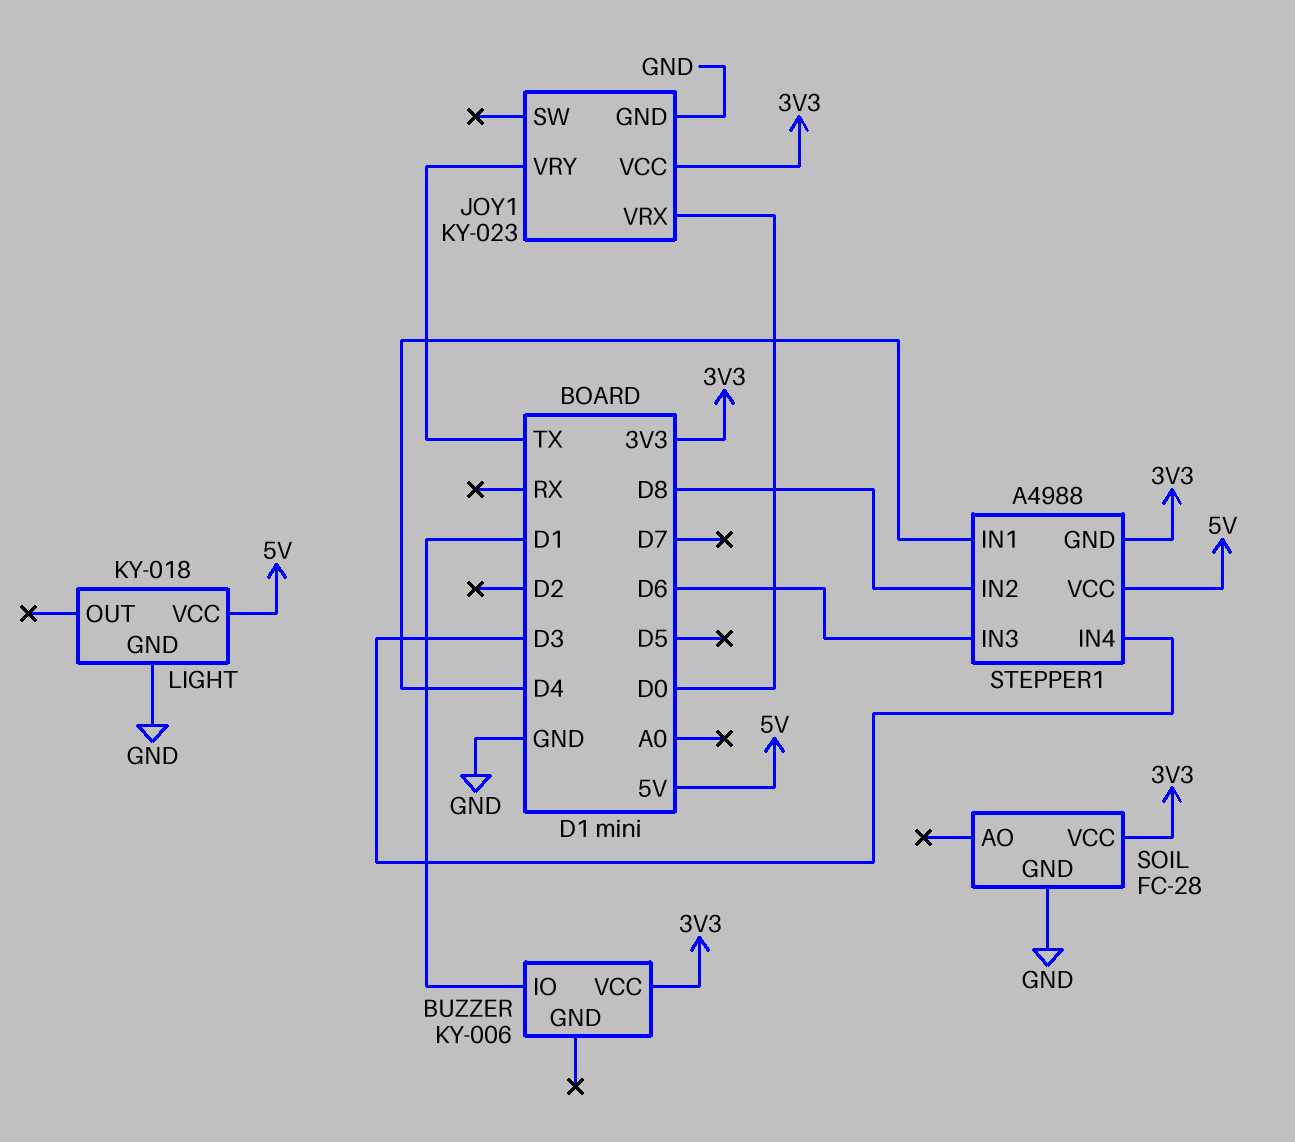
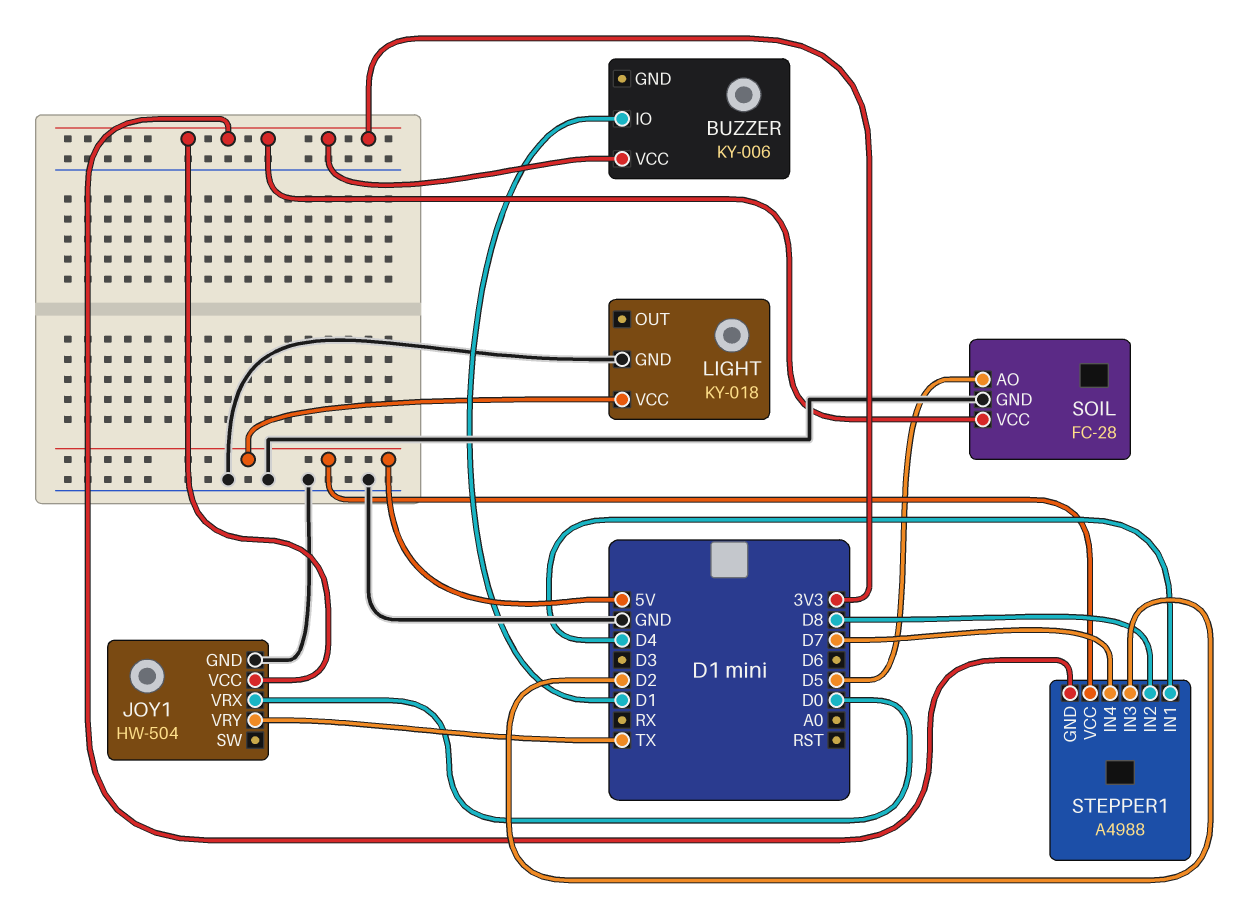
JOY1: KY-023 -> HW-504
SOIL pin AO: none -> D5
STEPPER1 pin IN3: D6 -> D2
STEPPER1 pin IN4: D3 -> D7

